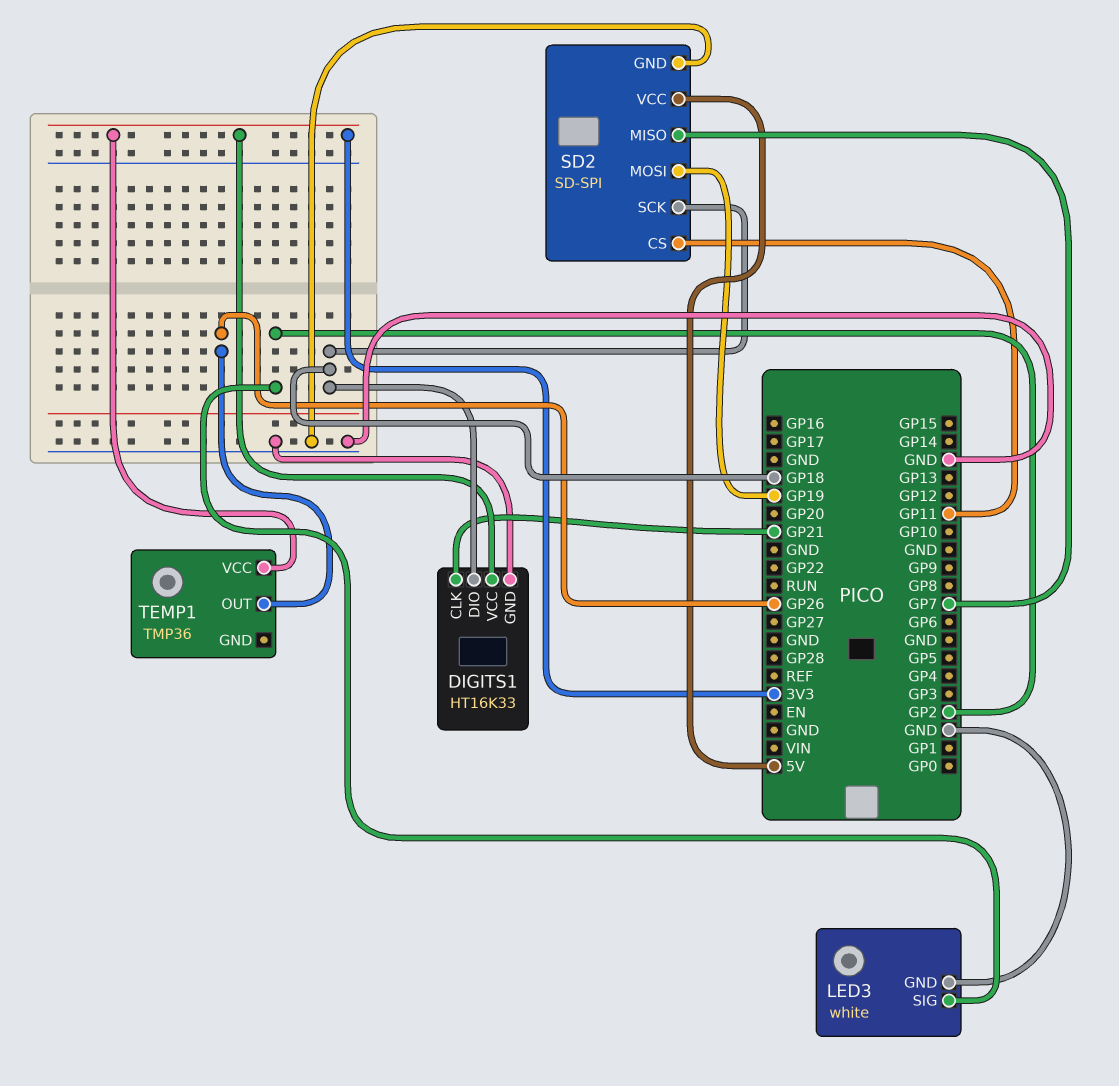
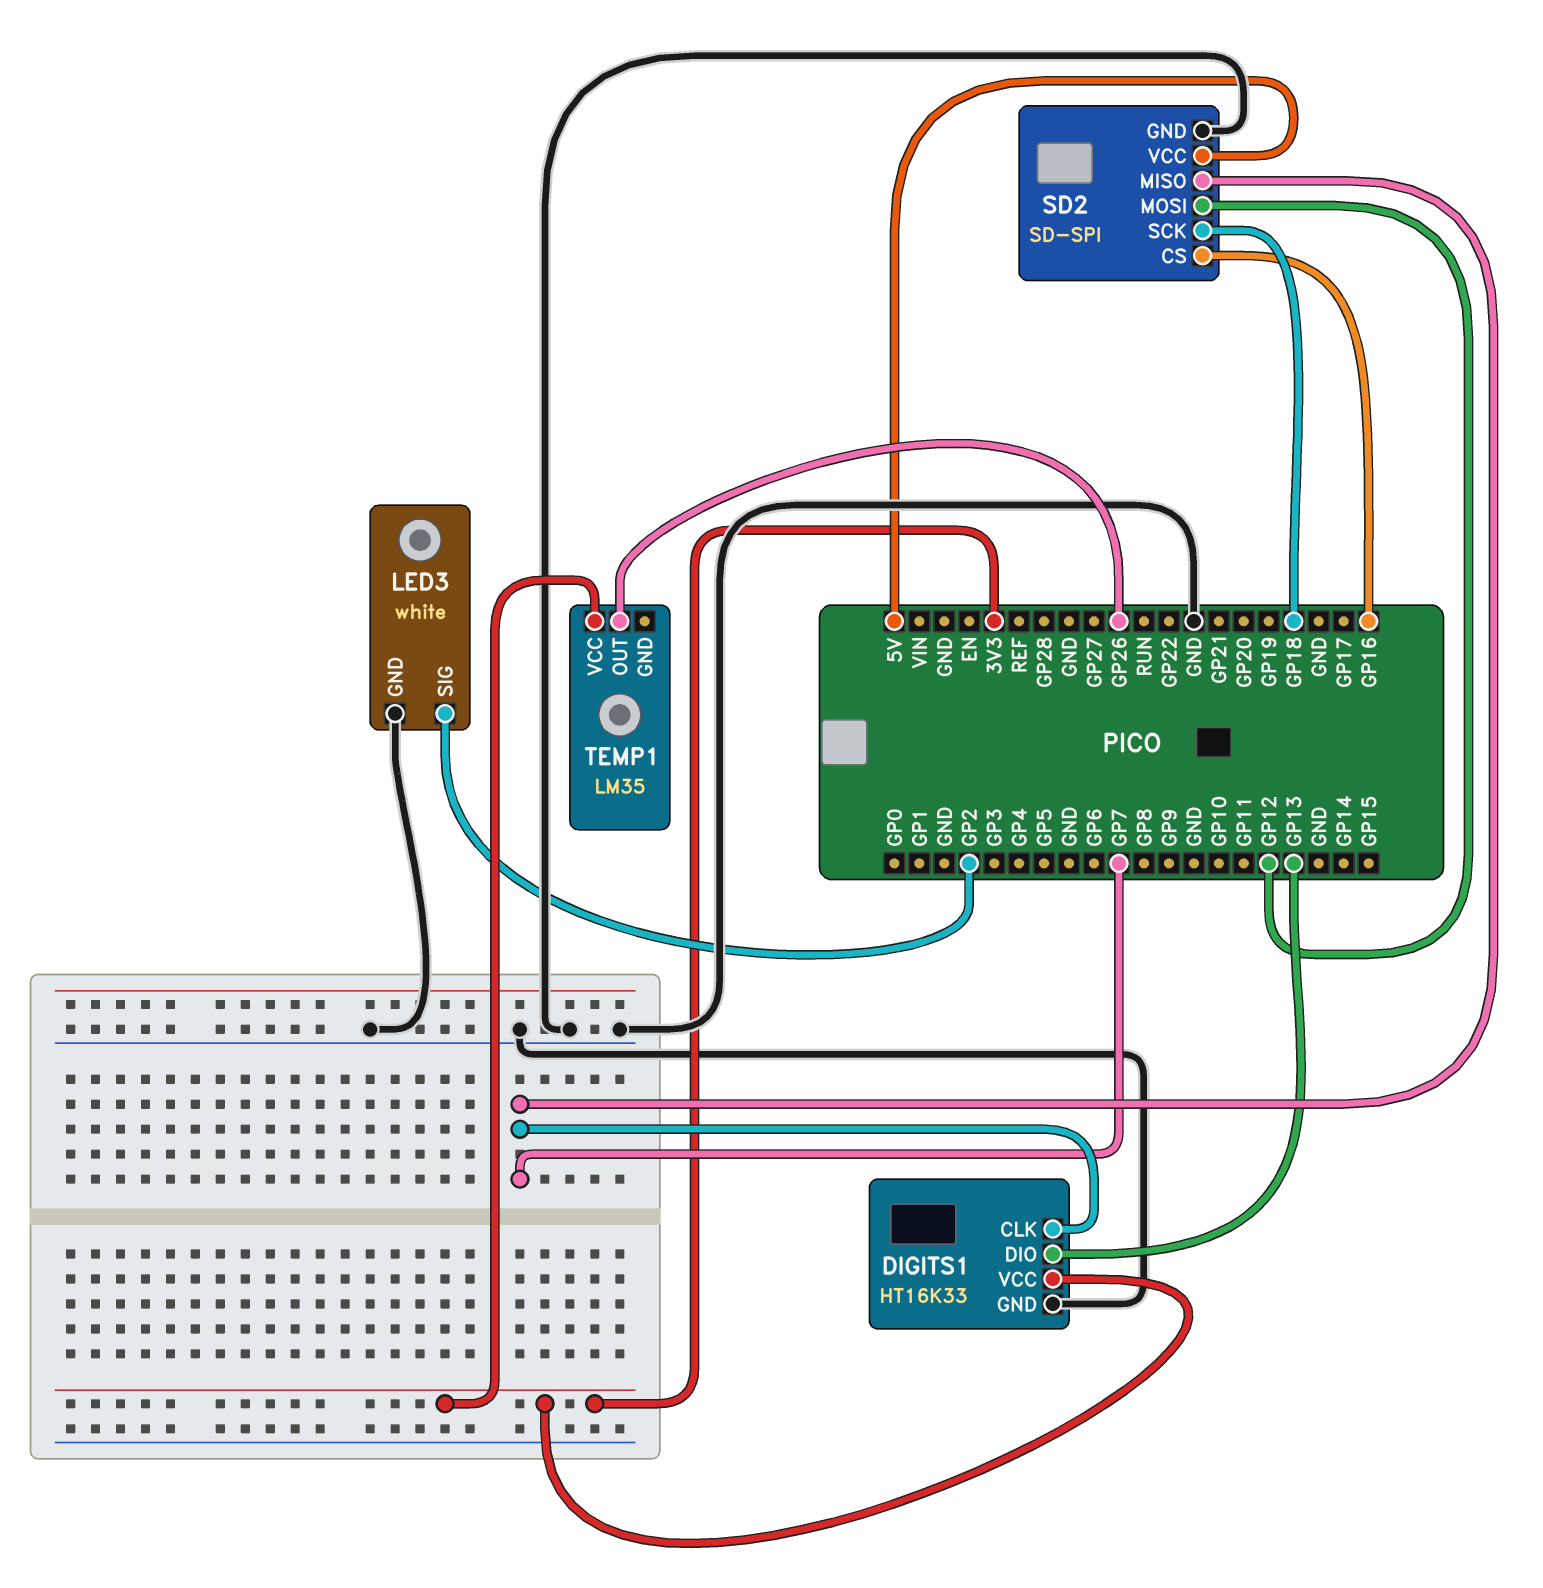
DIGITS1 pin CLK: GP21 -> GP7
DIGITS1 pin DIO: GP18 -> GP13
SD2 pin CS: GP11 -> GP16
SD2 pin MOSI: GP19 -> GP12
TEMP1: TMP36 -> LM35

